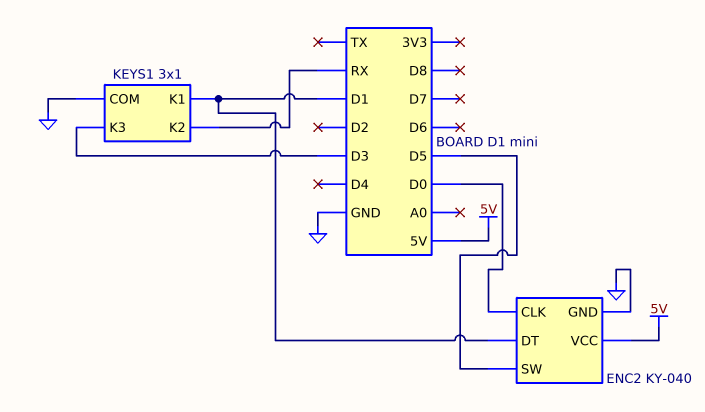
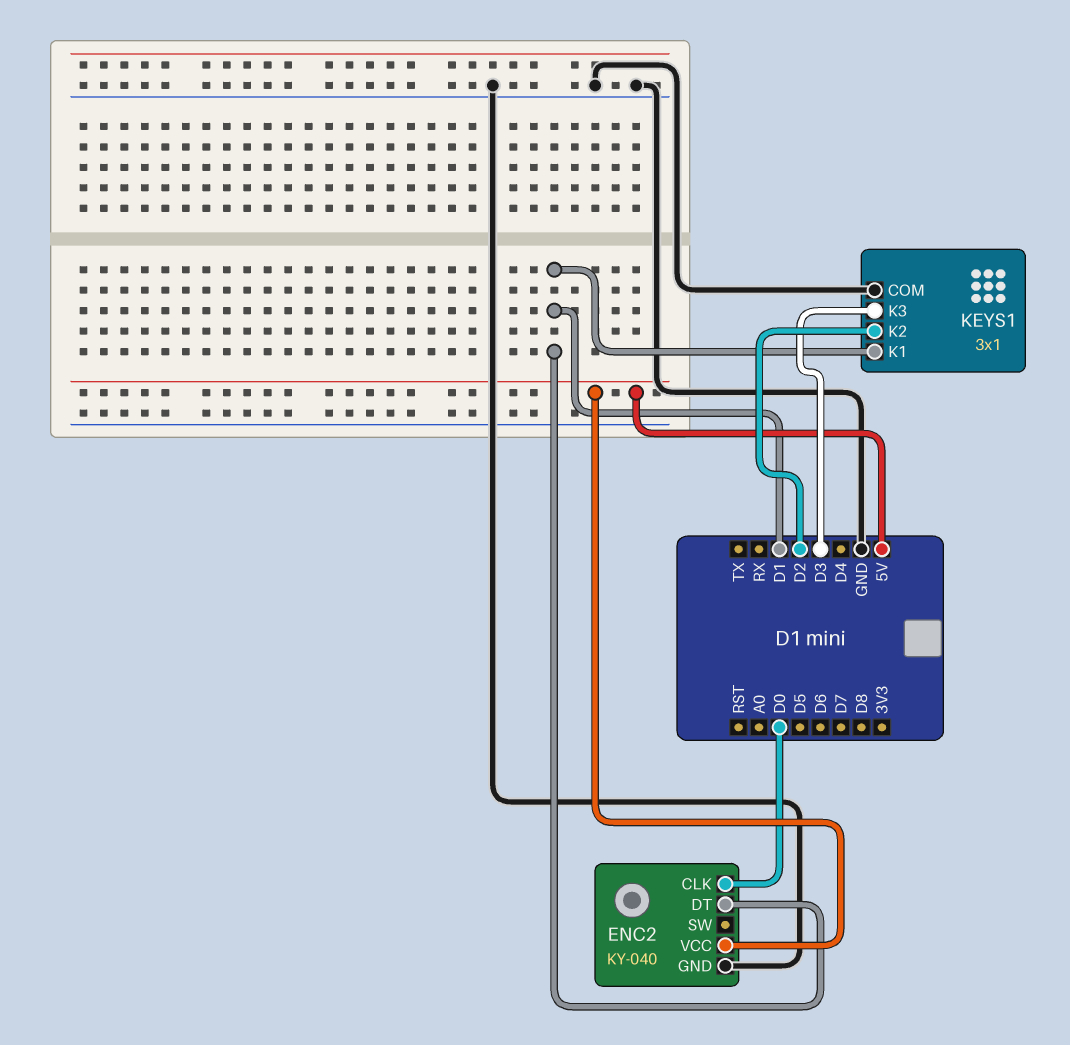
ENC2 pin SW: D5 -> none
KEYS1 pin K2: RX -> D2

